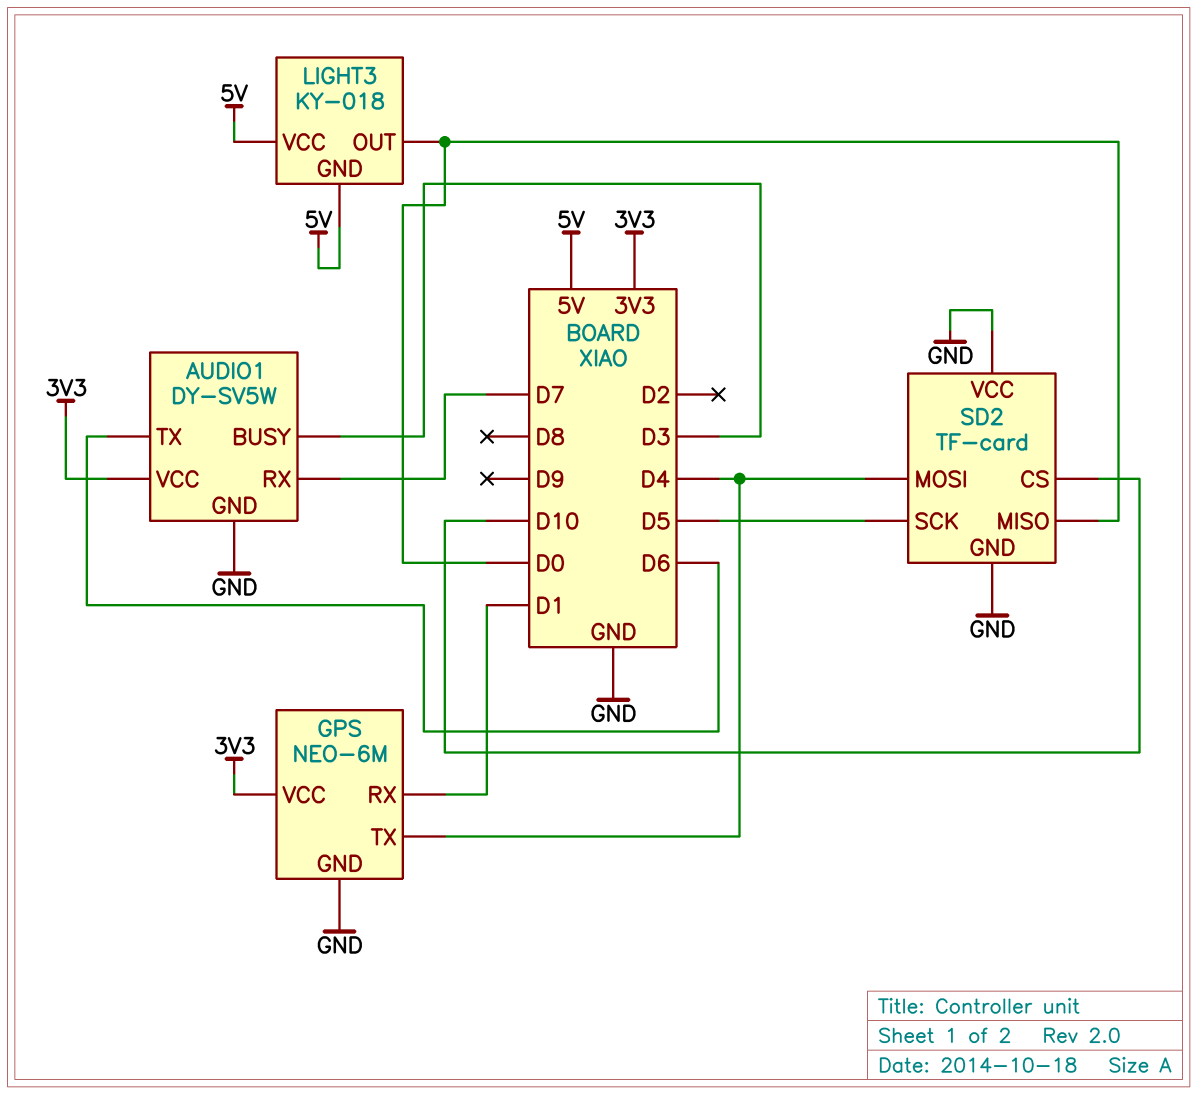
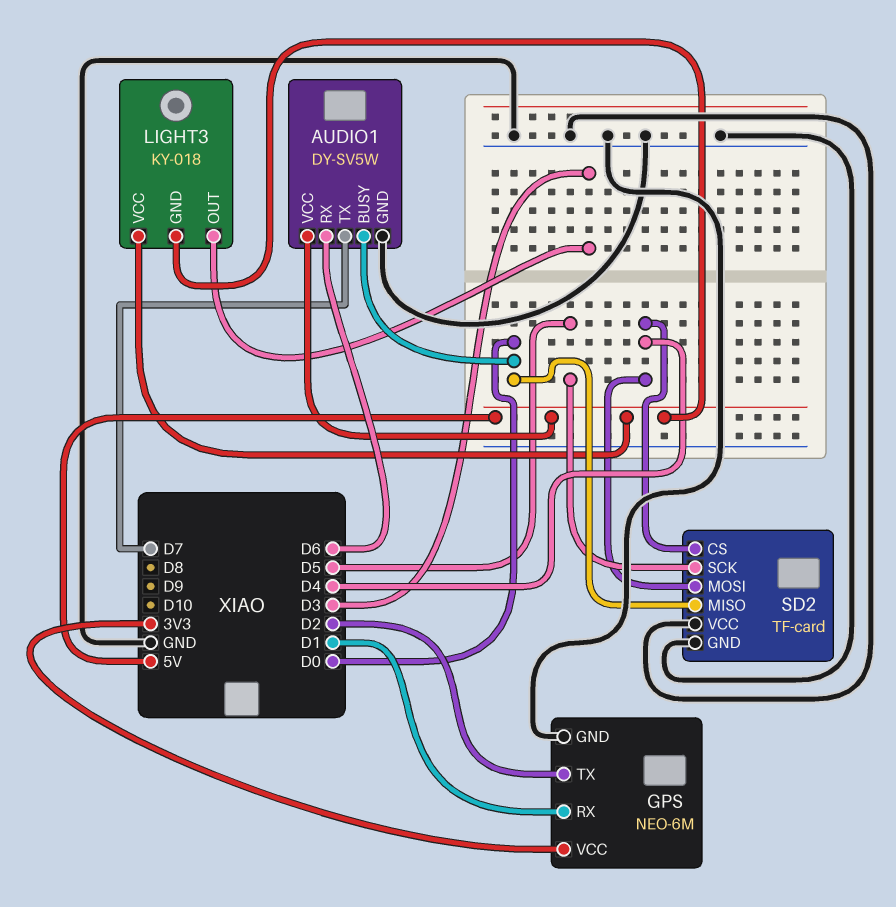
AUDIO1 pin BUSY: D3 -> D0
AUDIO1 pin RX: D7 -> D6
AUDIO1 pin TX: D6 -> D7
AUDIO1 pin VCC: 3V3 -> 5V
GPS pin TX: D4 -> D2
LIGHT3 pin OUT: D0 -> D3
SD2 pin CS: D10 -> D4

